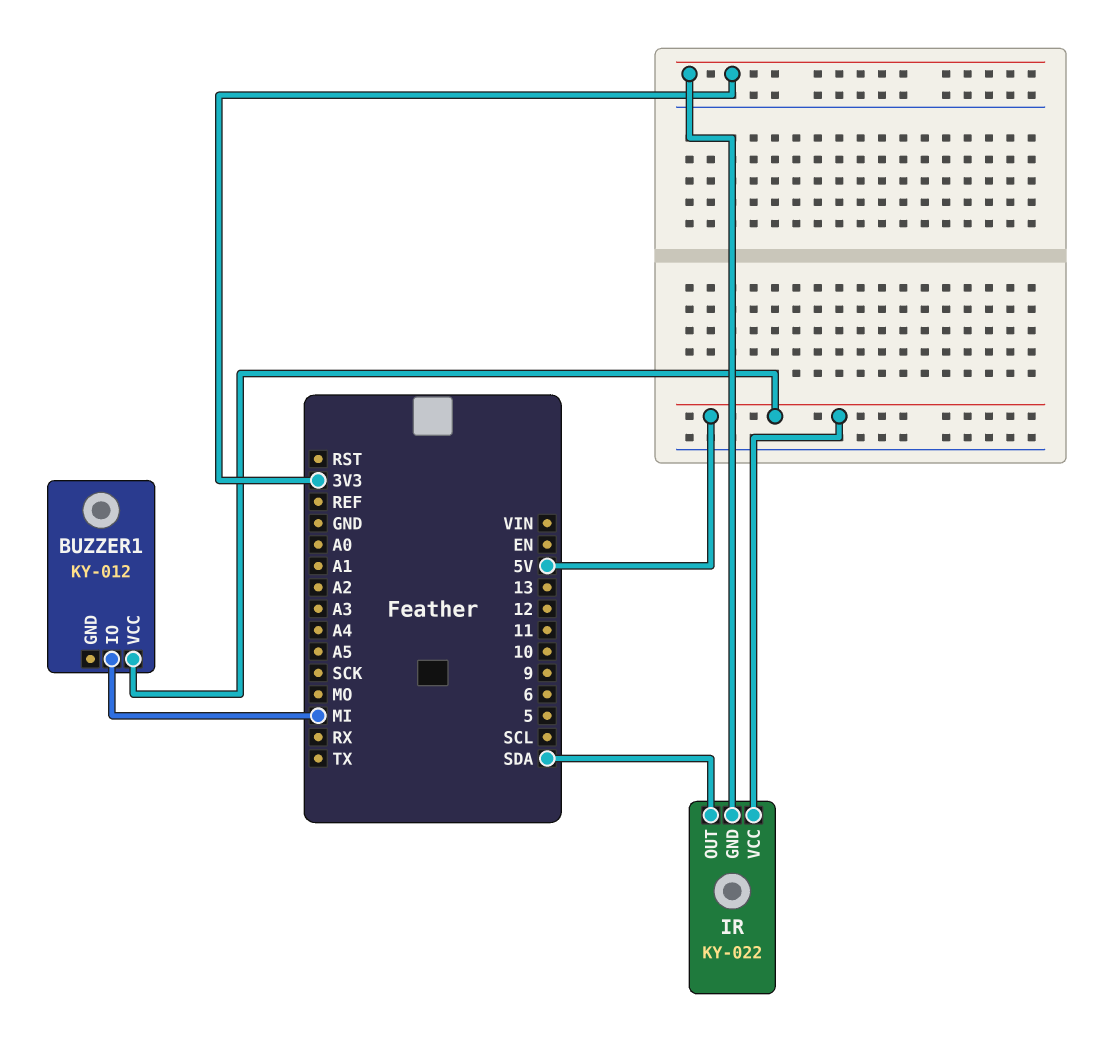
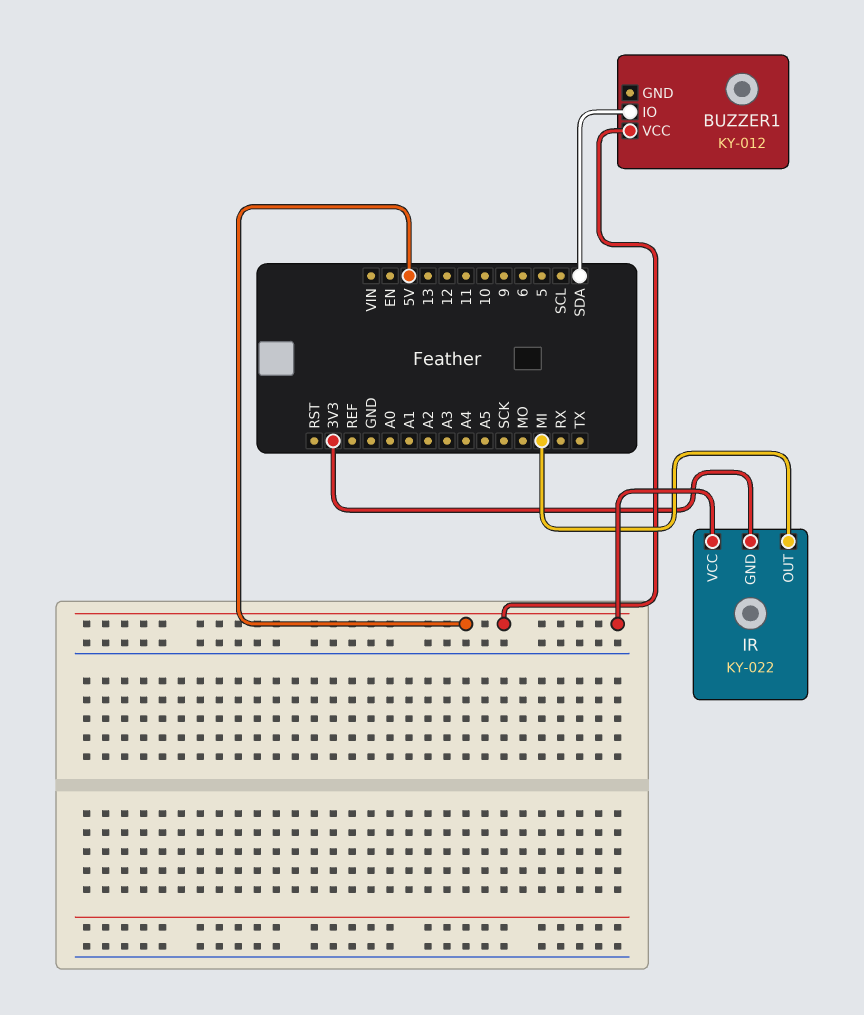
BUZZER1 pin IO: MI -> SDA
IR pin OUT: SDA -> MI

